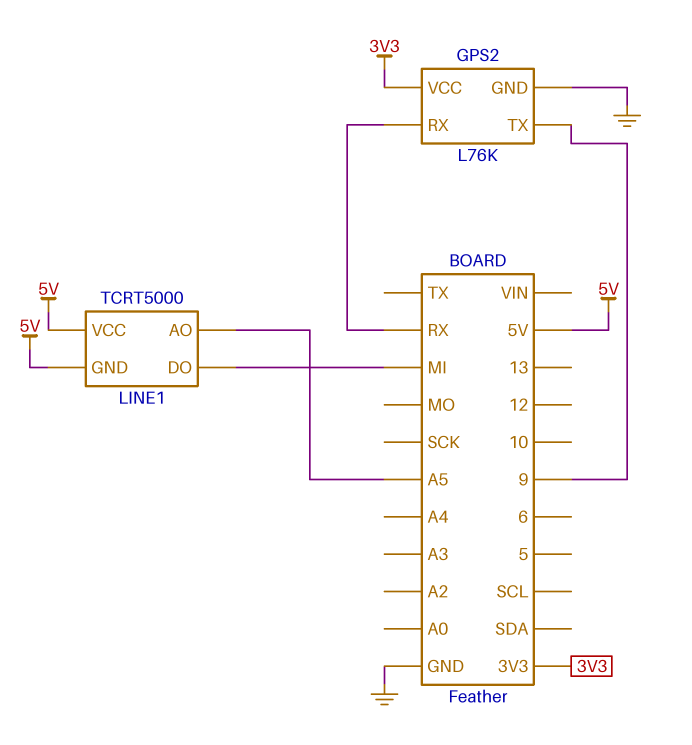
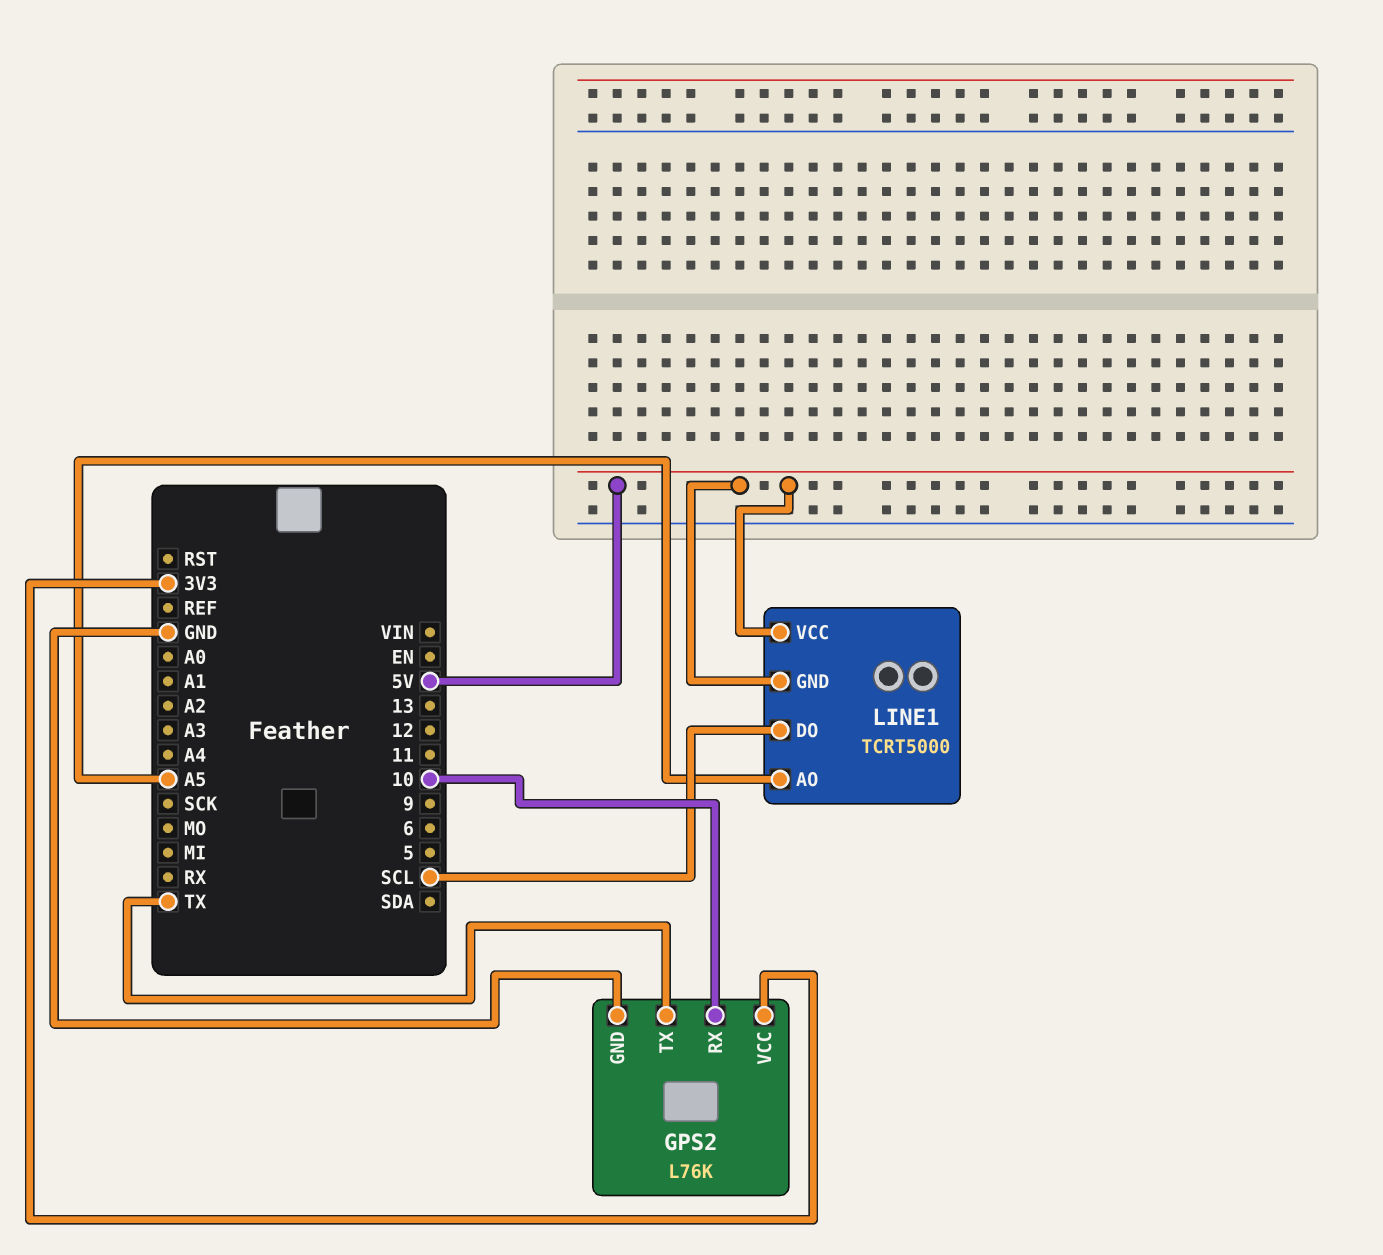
GPS2 pin RX: RX -> 10
GPS2 pin TX: 9 -> TX
LINE1 pin DO: MI -> SCL

